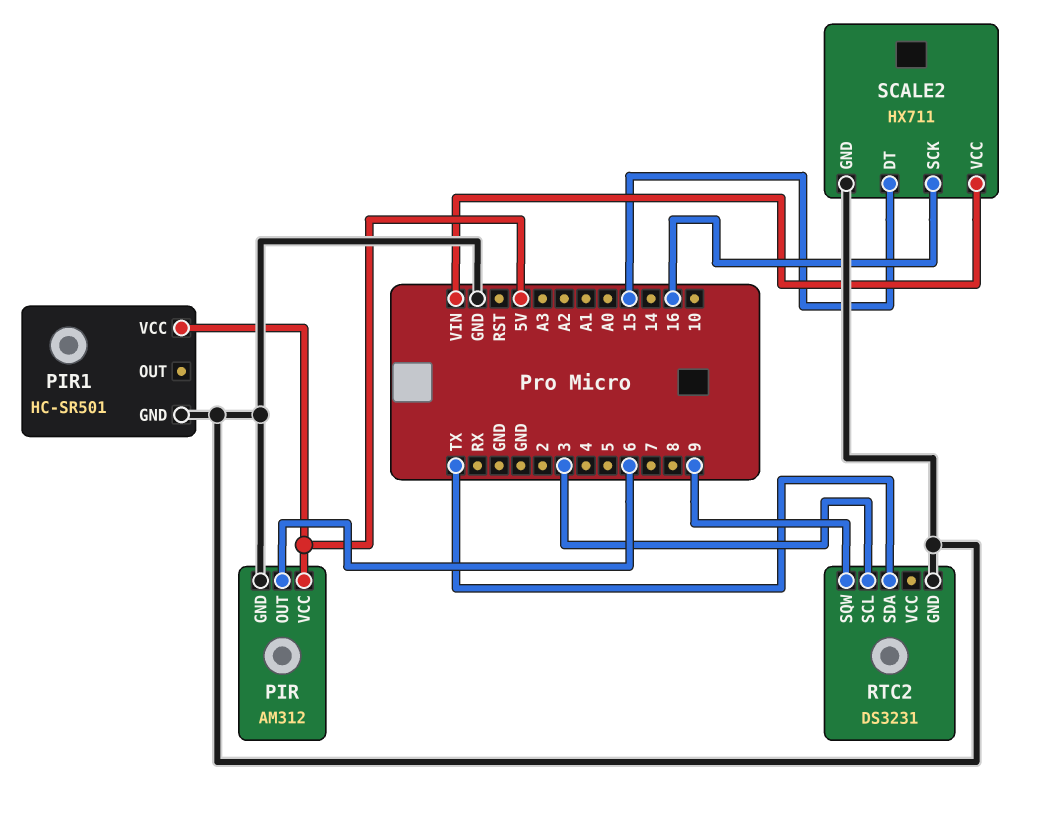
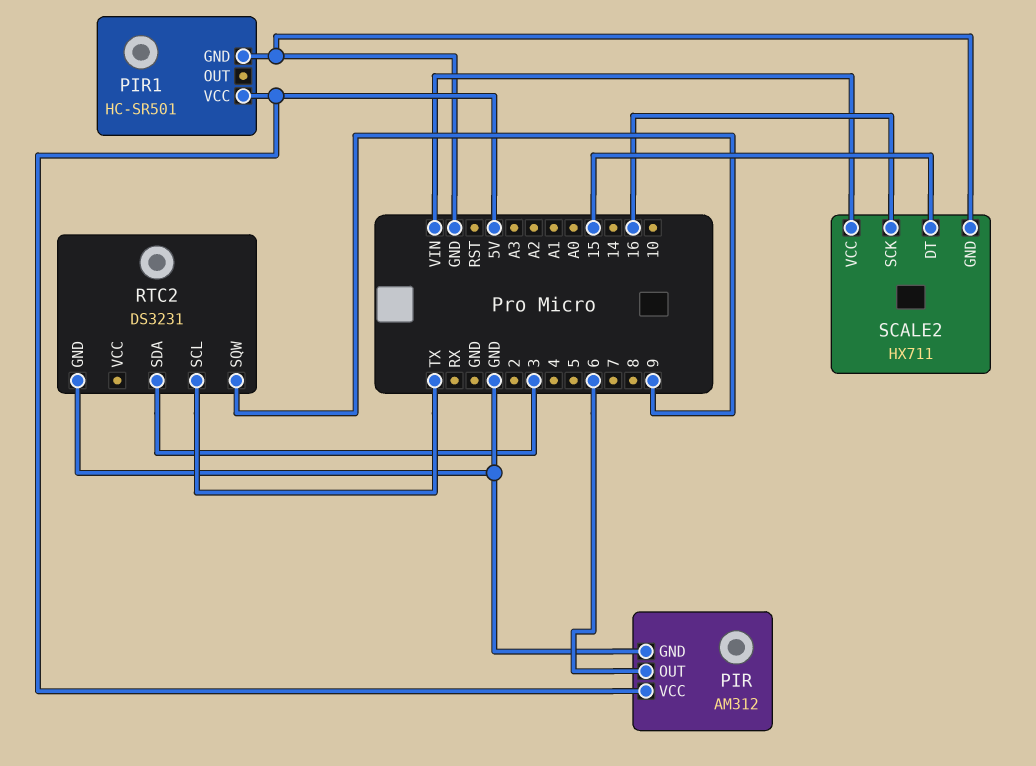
RTC2 pin SCL: 3 -> TX
RTC2 pin SDA: TX -> 3

